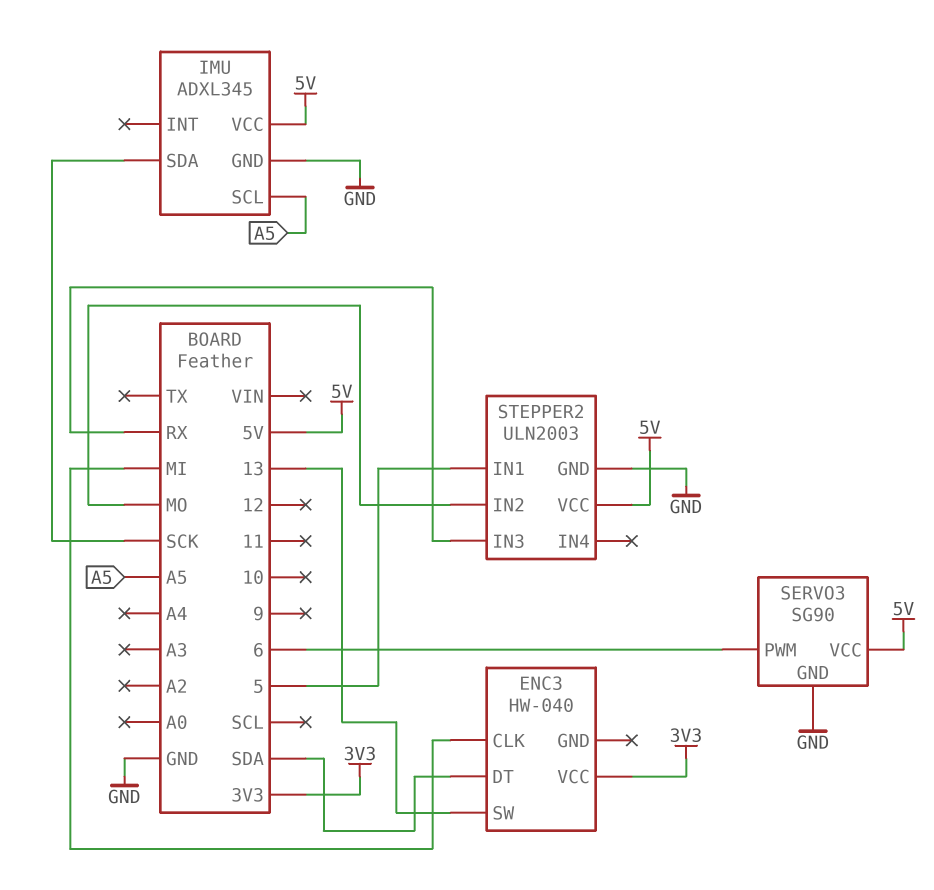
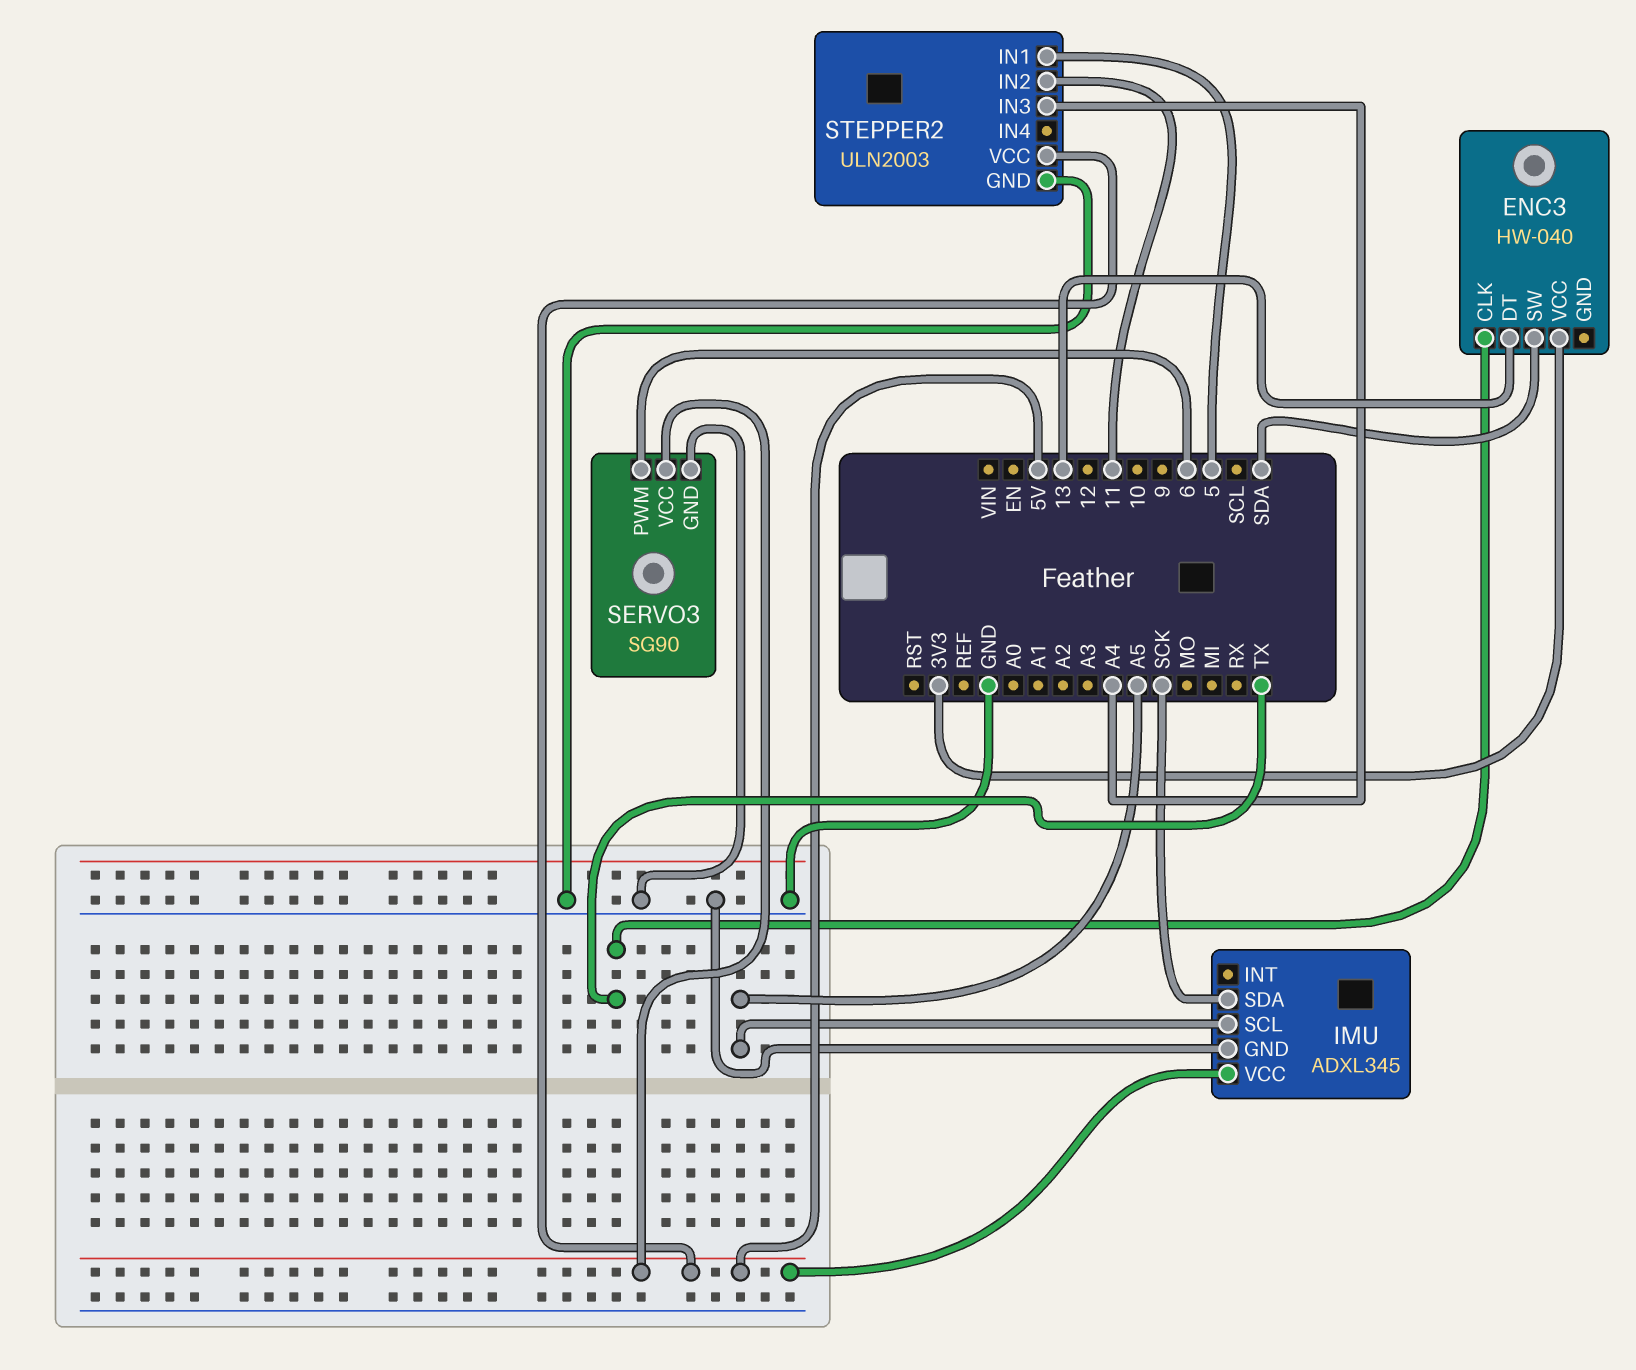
ENC3 pin CLK: MI -> TX
ENC3 pin DT: SDA -> 13
ENC3 pin SW: 13 -> SDA
STEPPER2 pin IN2: MO -> 11
STEPPER2 pin IN3: RX -> A4

